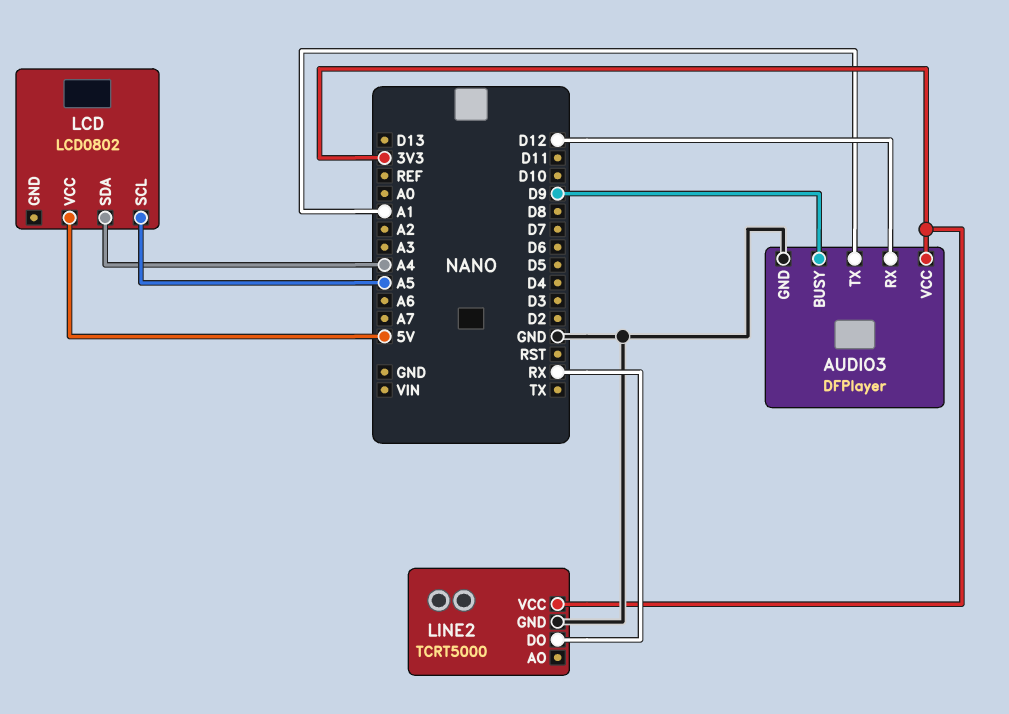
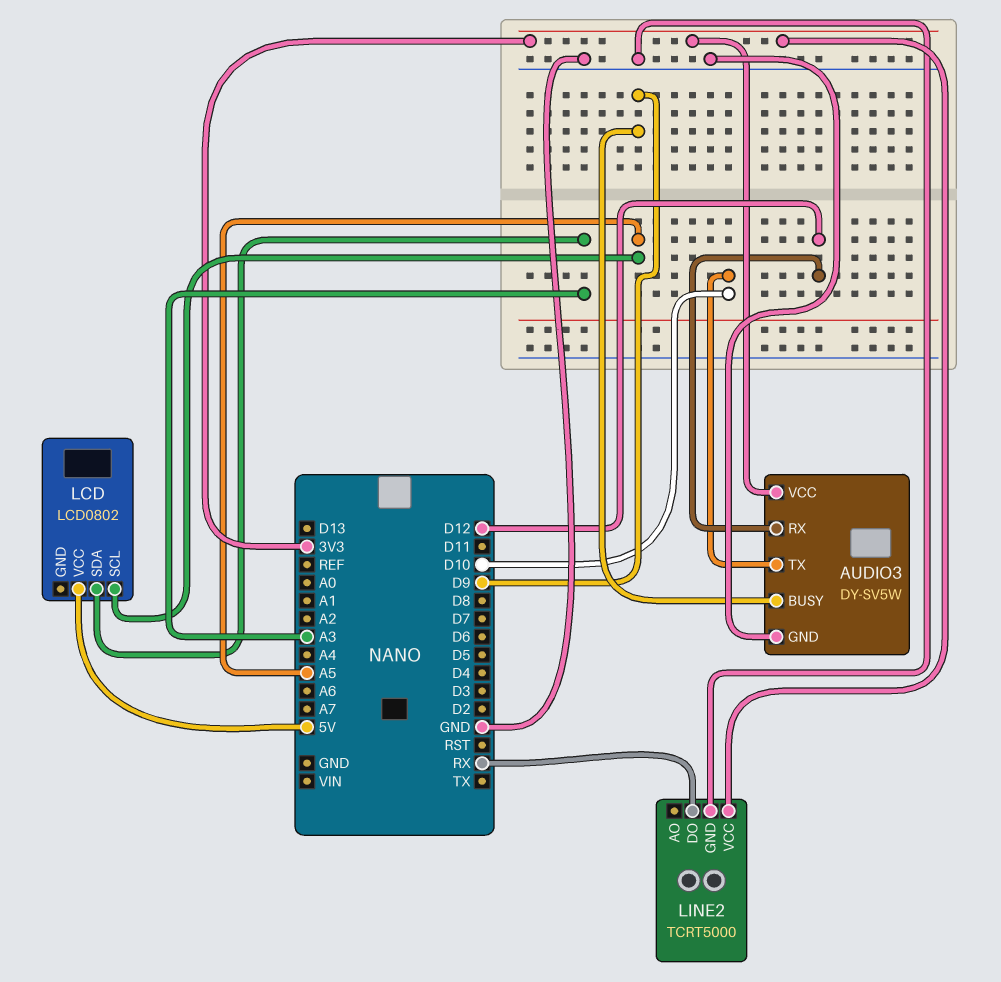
AUDIO3: DFPlayer -> DY-SV5W
AUDIO3 pin TX: A1 -> D10
LCD pin SDA: A4 -> A3

